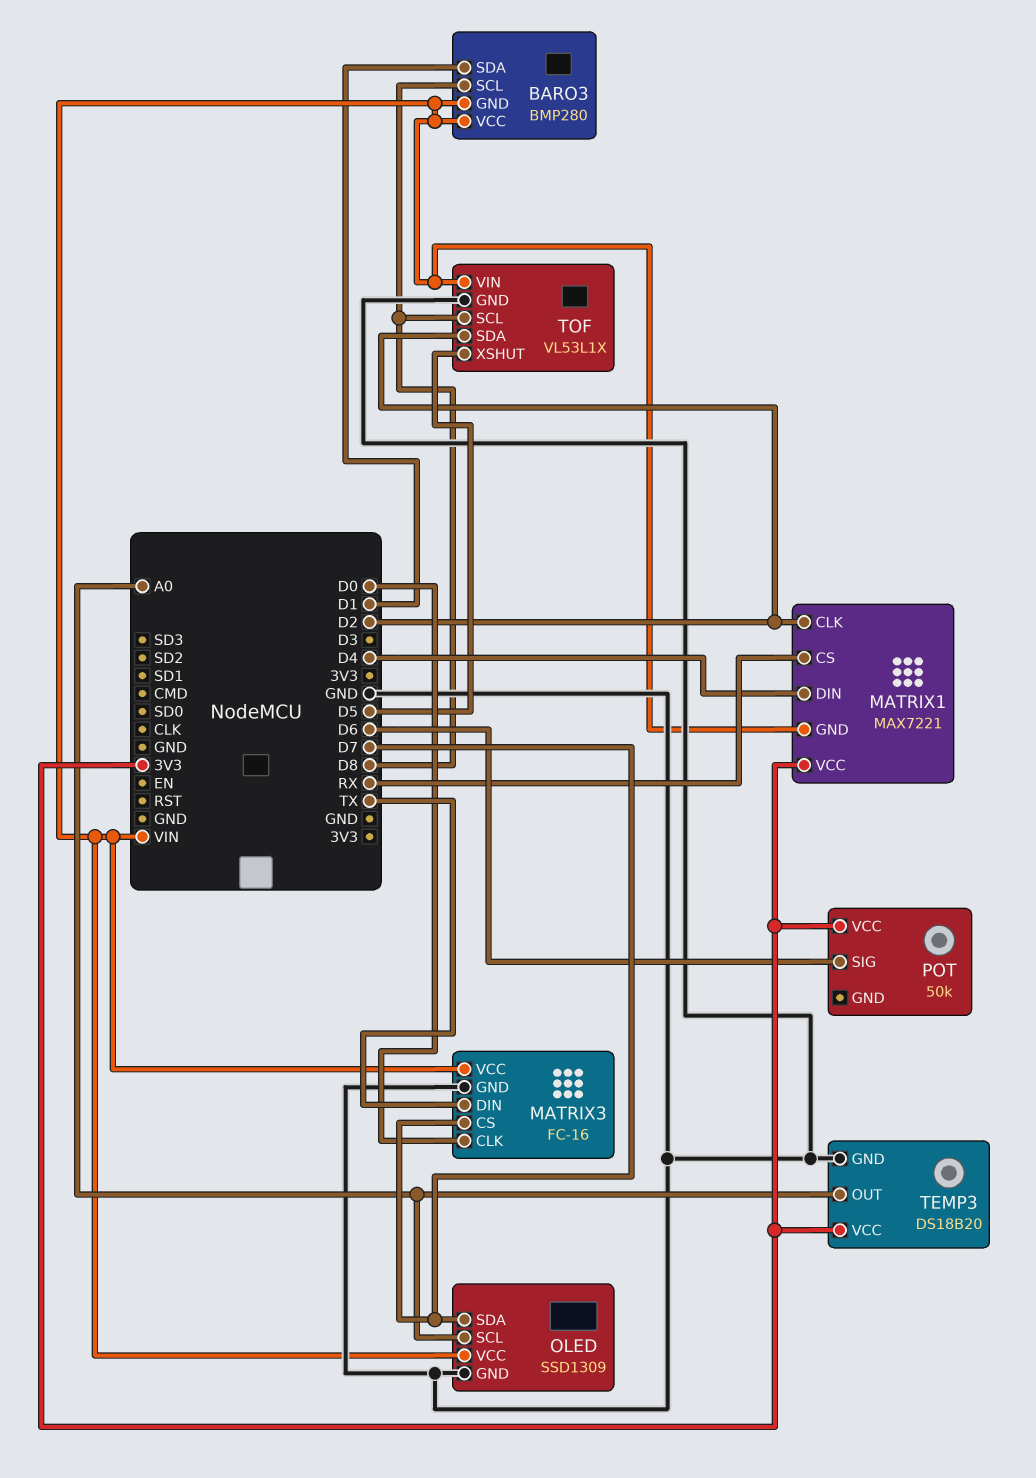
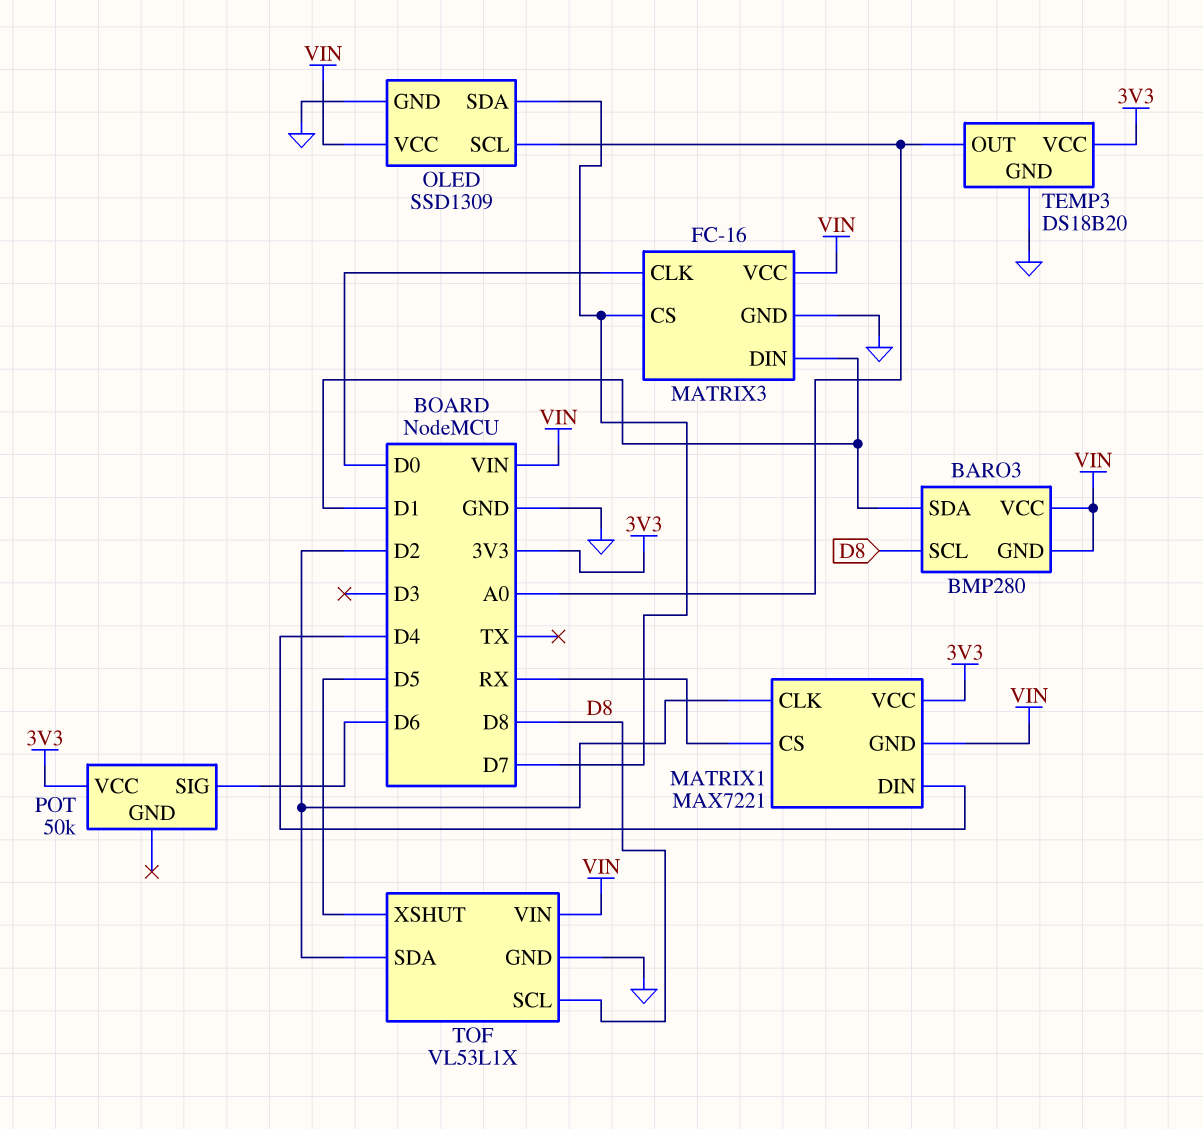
MATRIX3 pin DIN: TX -> D1

